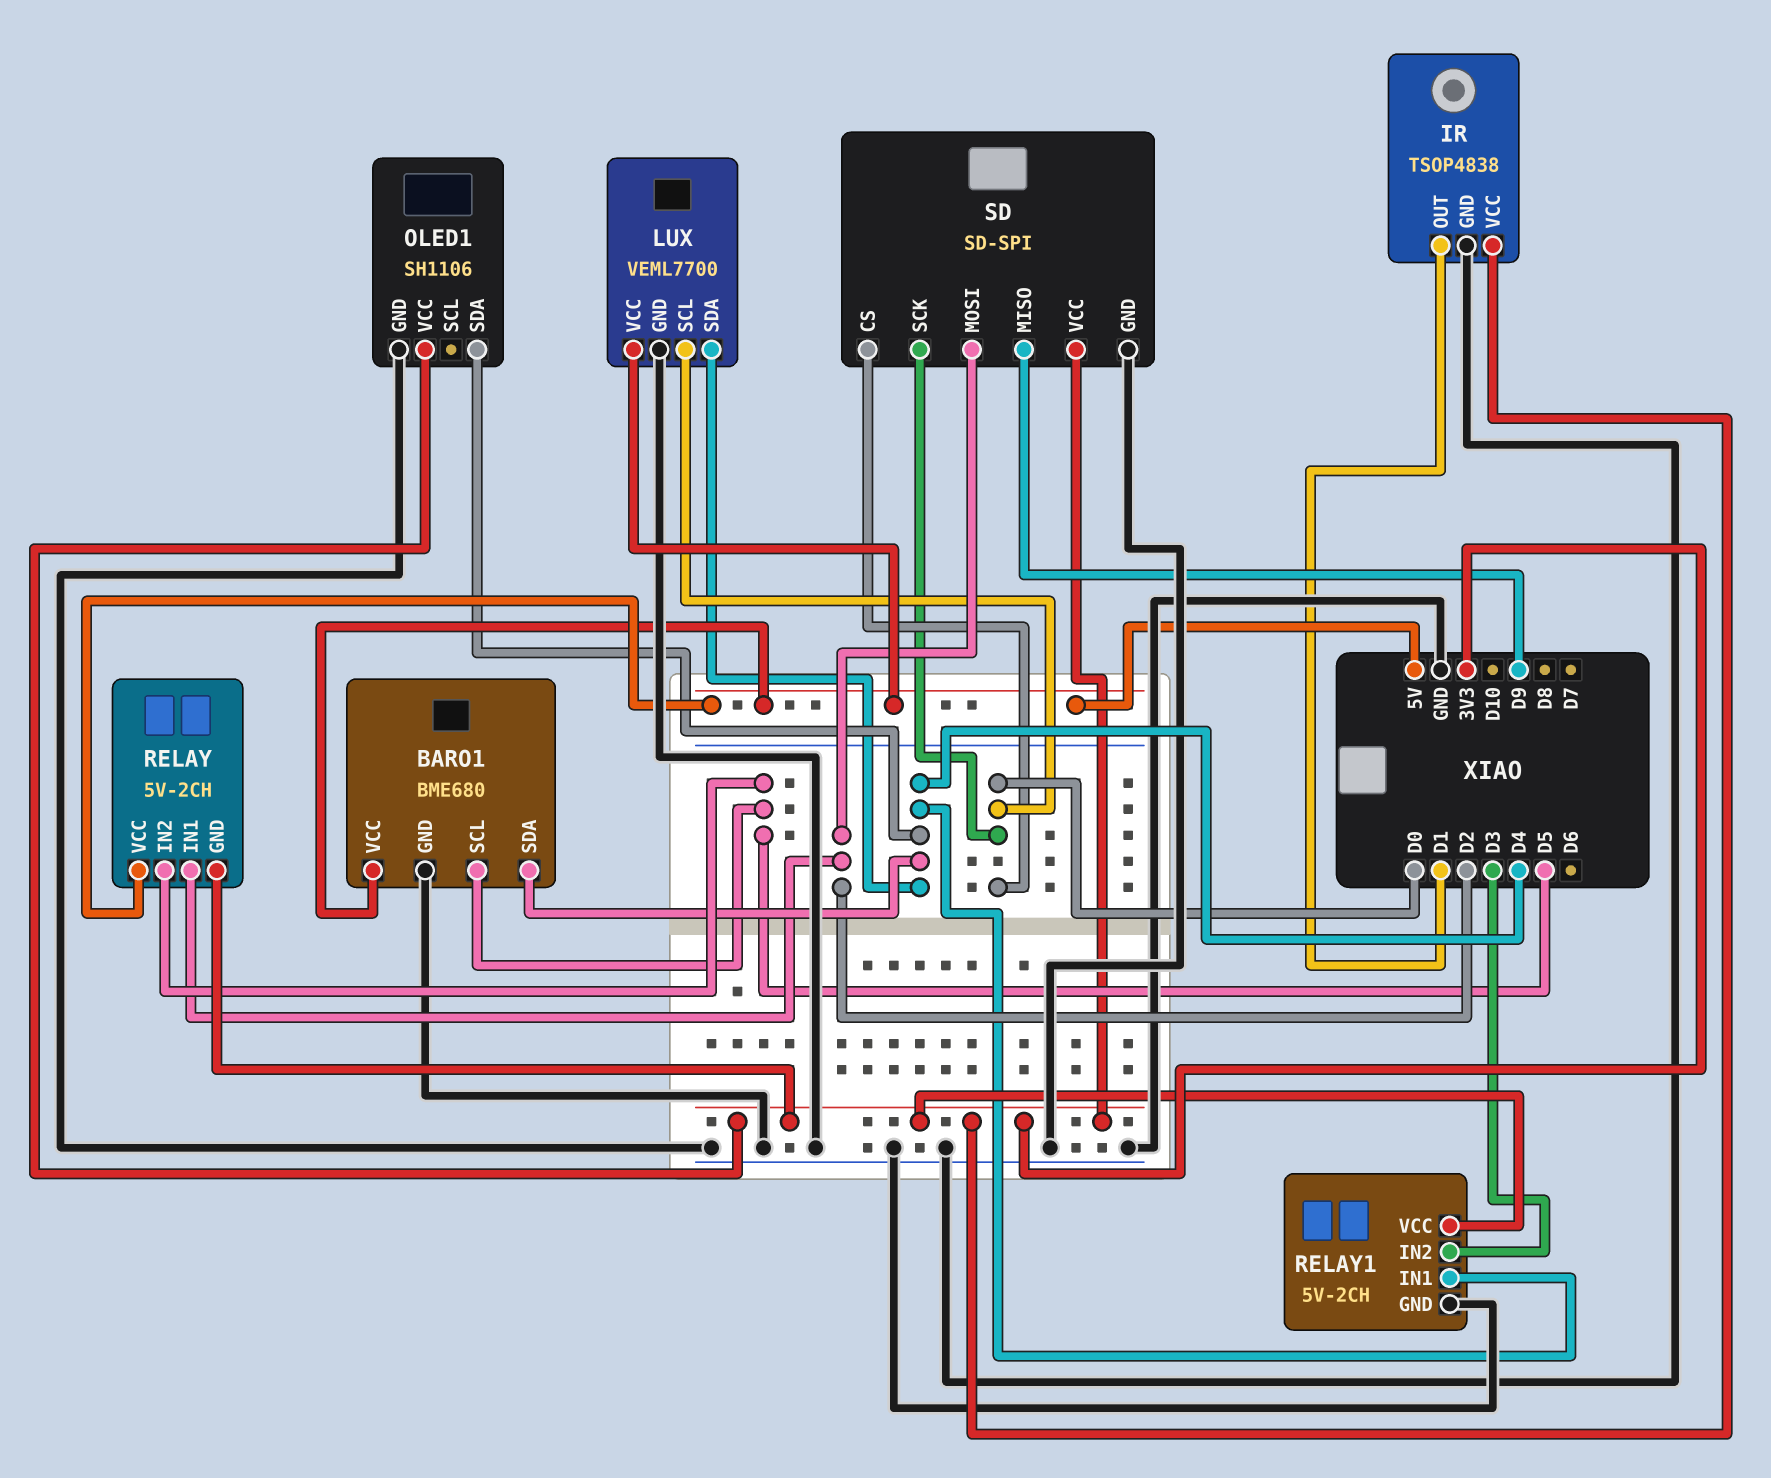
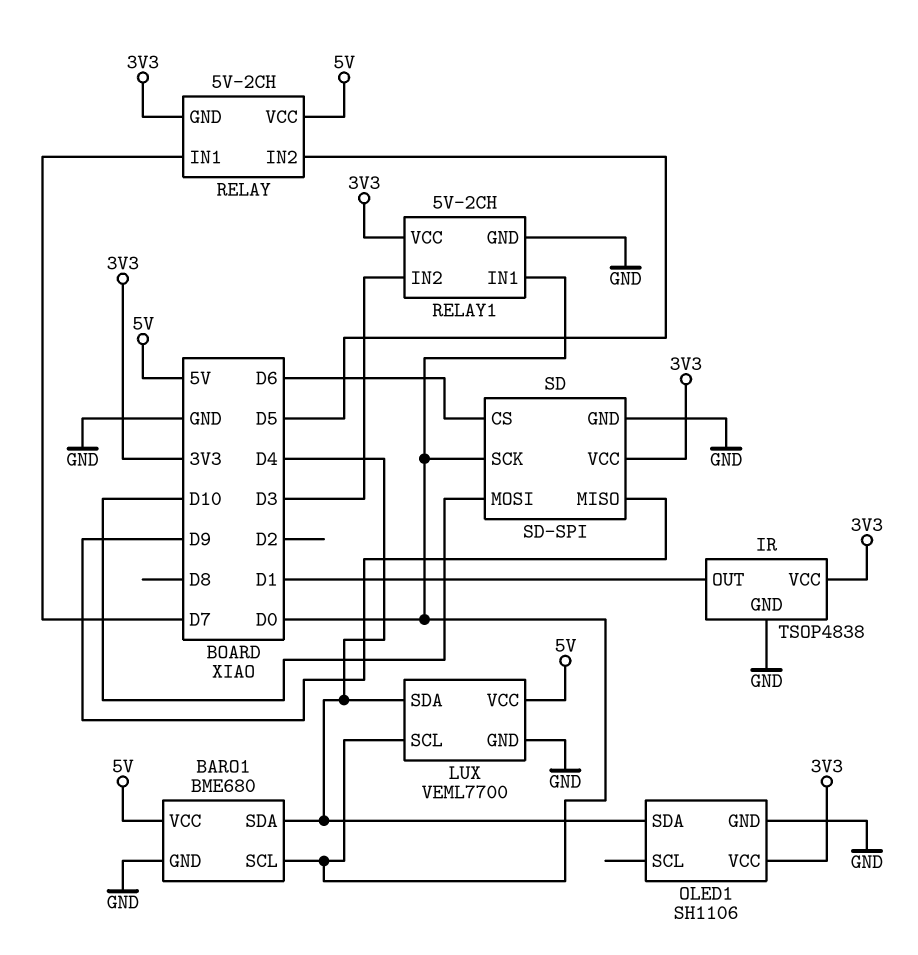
BARO1 pin SCL: D5 -> D0
RELAY pin IN1: D2 -> D7
RELAY1 pin IN1: D4 -> D0
SD pin CS: D0 -> D6
SD pin MOSI: D2 -> D10

